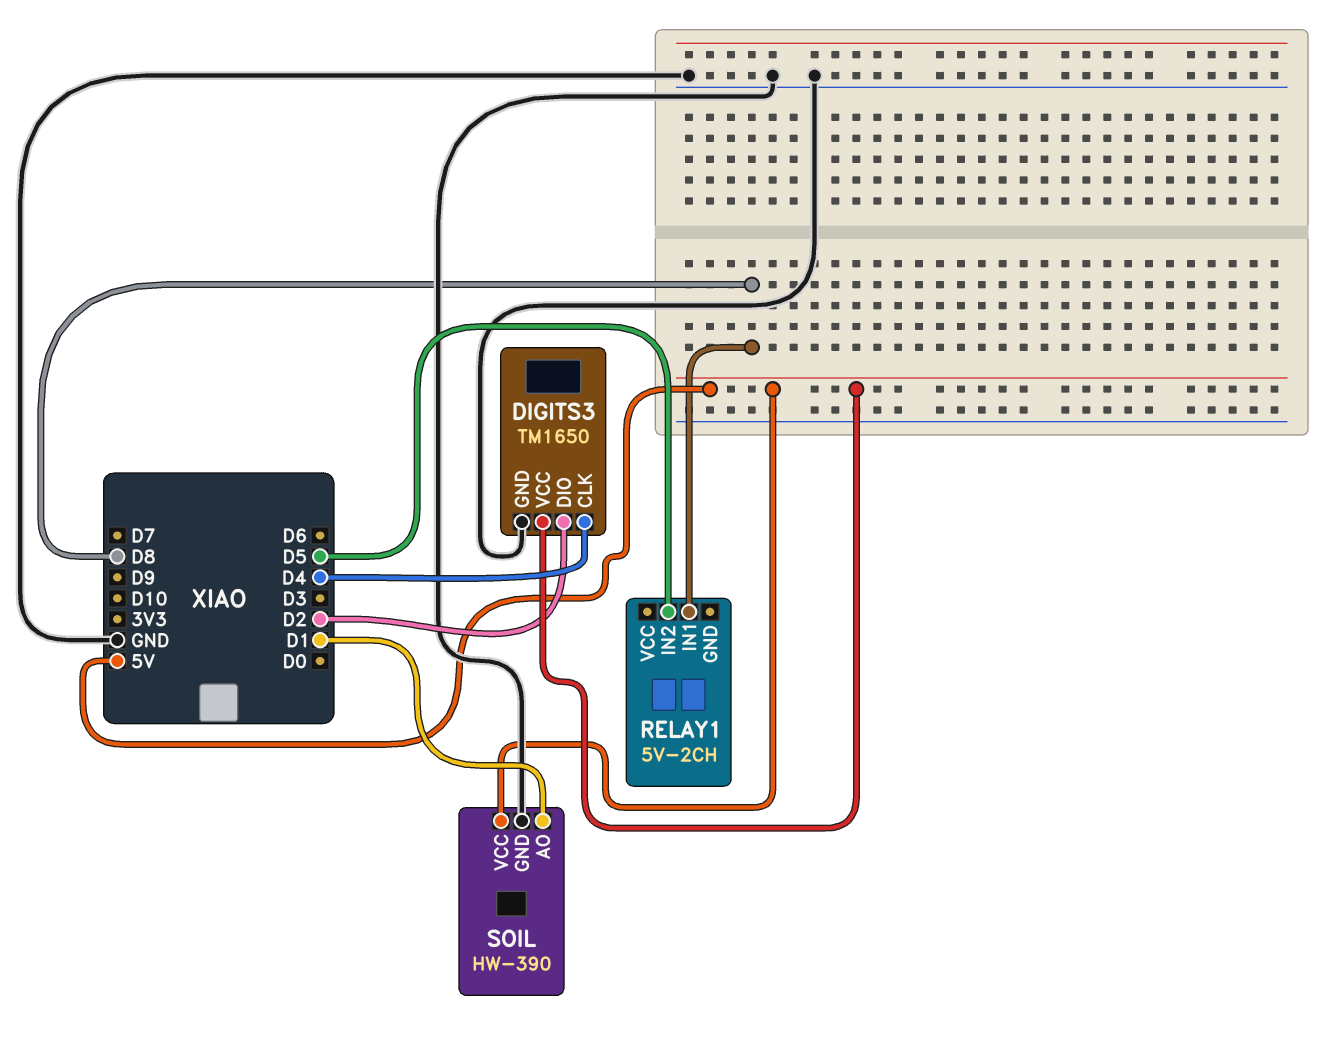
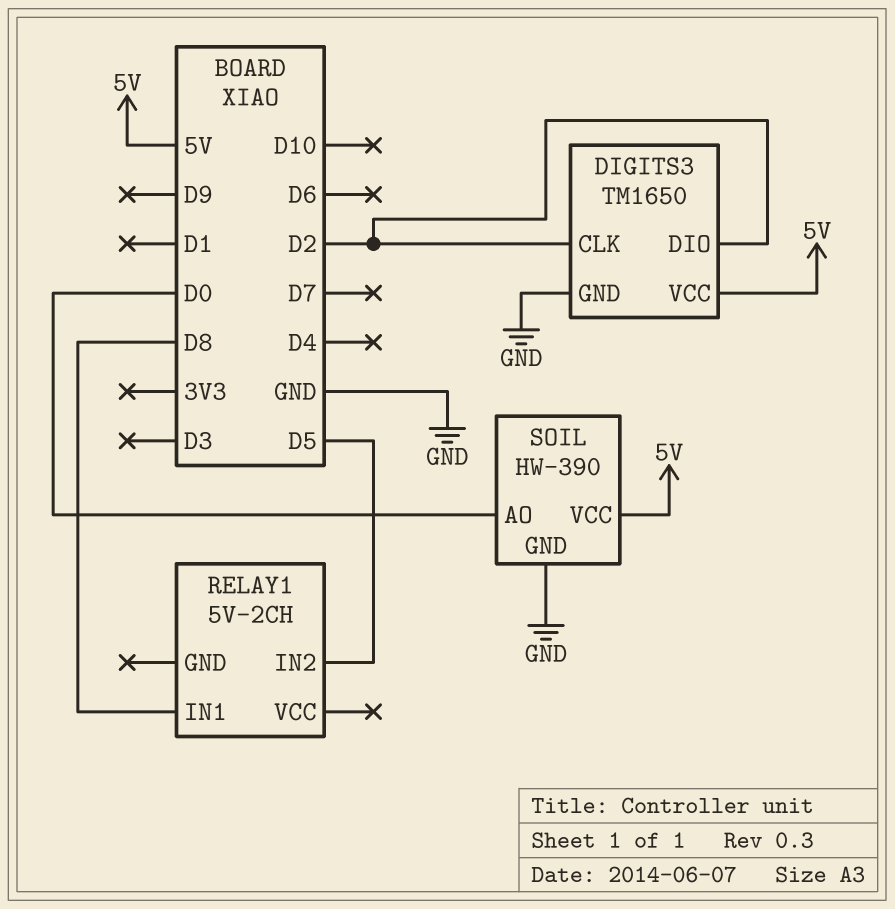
DIGITS3 pin CLK: D4 -> D2
SOIL pin AO: D1 -> D0

